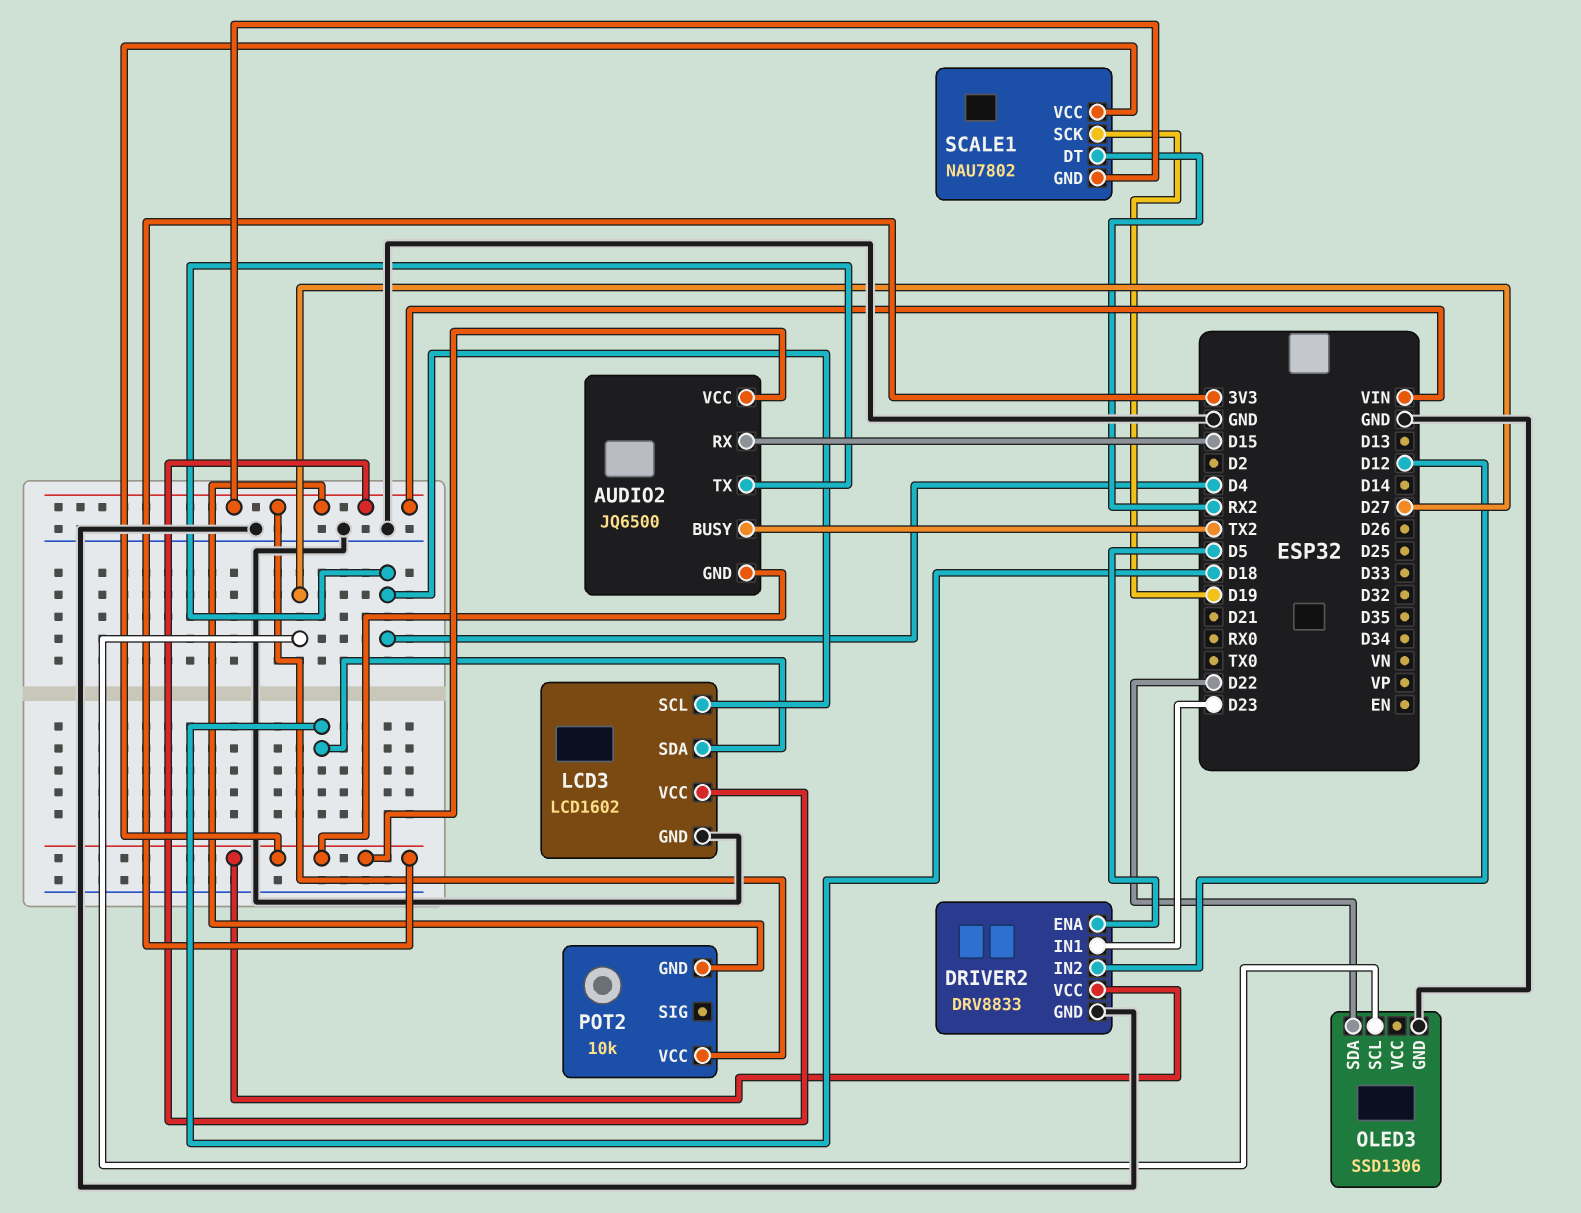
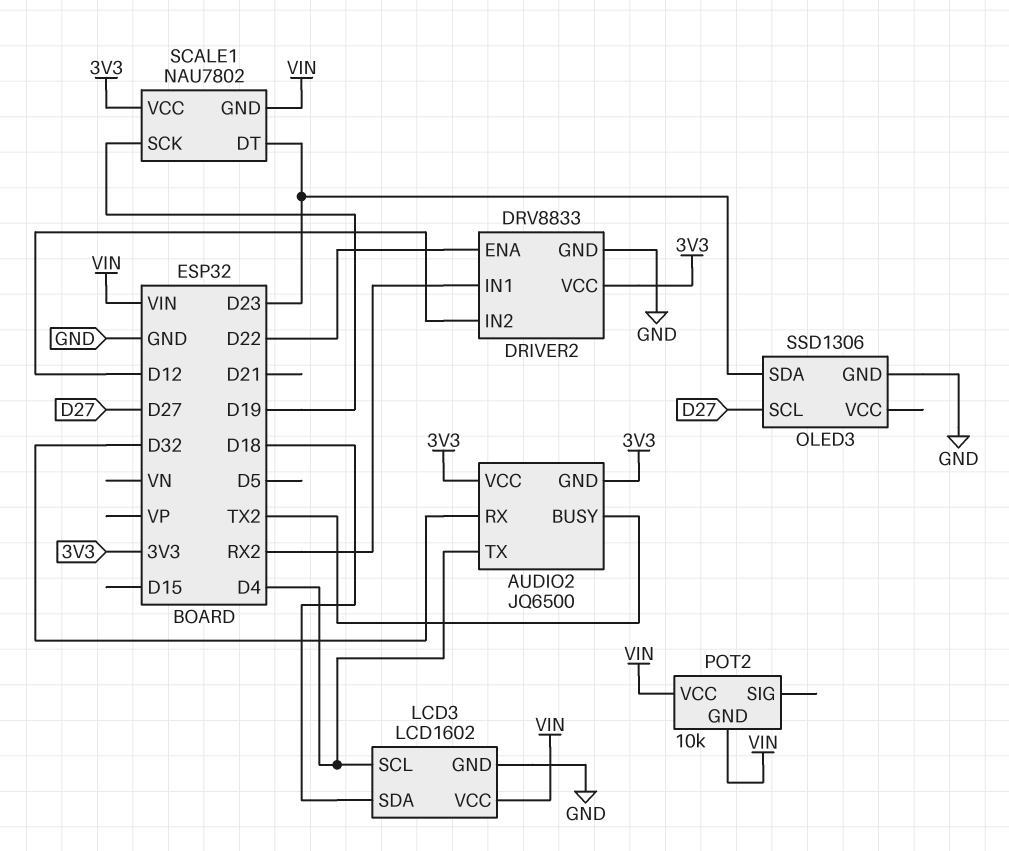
AUDIO2 pin RX: D15 -> D32
DRIVER2 pin ENA: D5 -> D22
DRIVER2 pin IN1: D23 -> RX2
OLED3 pin SDA: D22 -> D23
SCALE1 pin DT: RX2 -> D23

